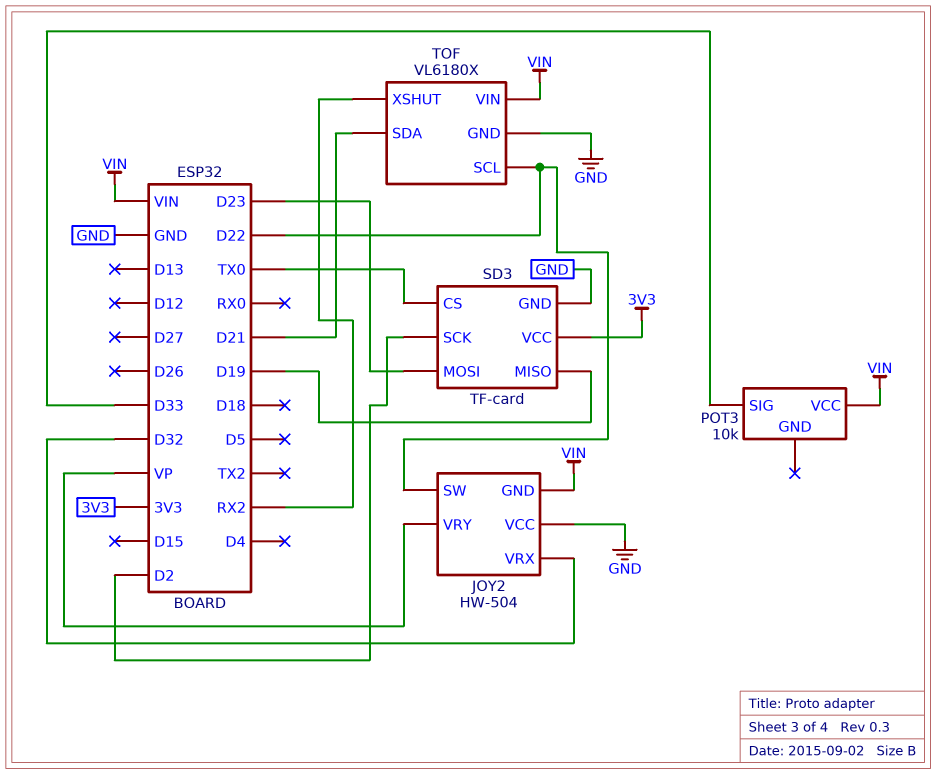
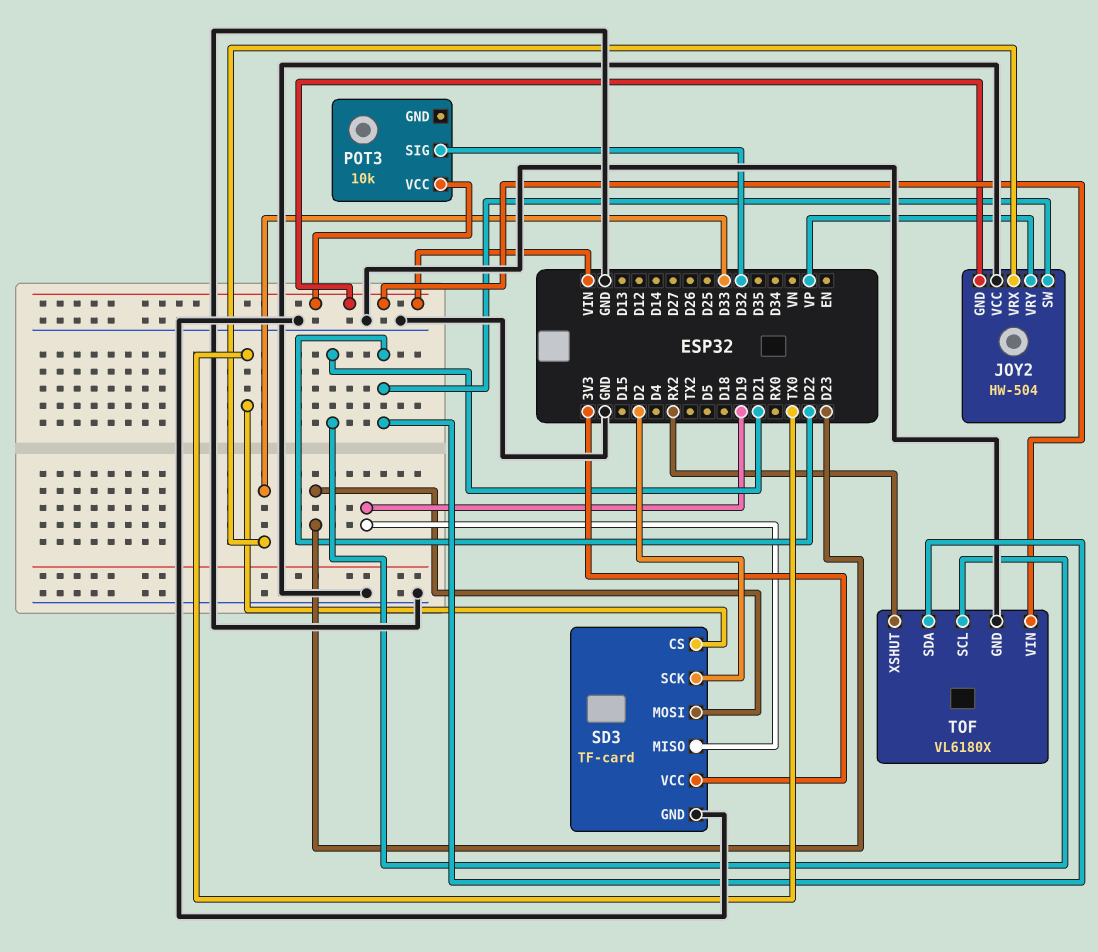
JOY2 pin VRX: D32 -> D33
POT3 pin SIG: D33 -> D32
TOF pin SCL: D22 -> D21
TOF pin SDA: D21 -> D22

